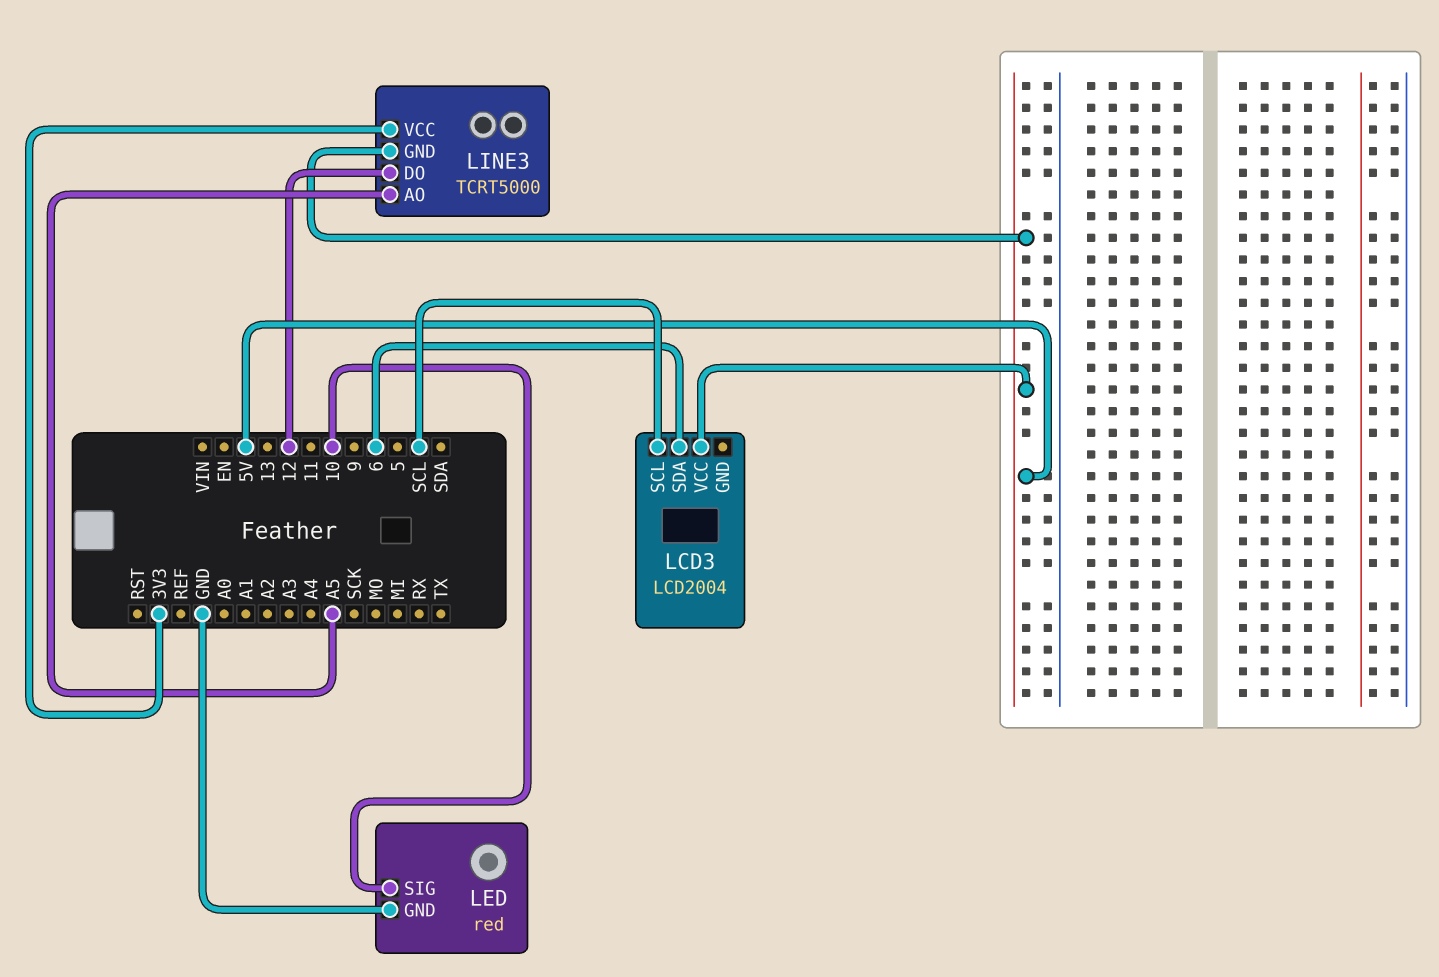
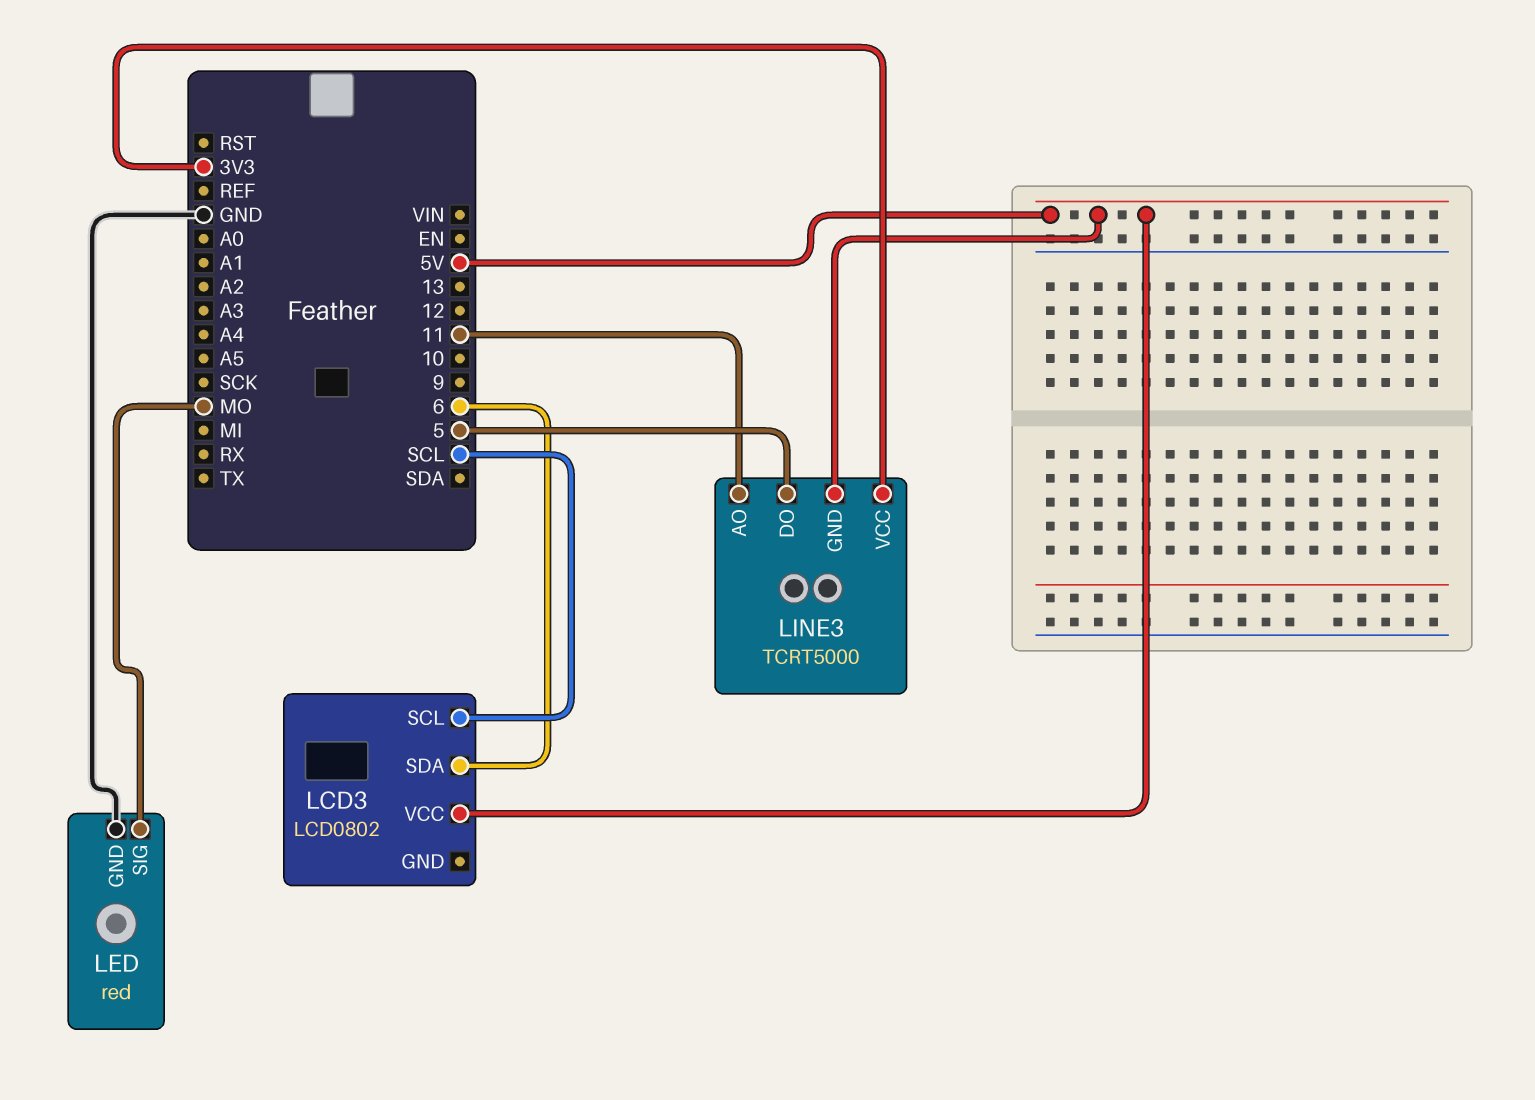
LCD3: LCD2004 -> LCD0802
LED pin SIG: 10 -> MO
LINE3 pin AO: A5 -> 11
LINE3 pin DO: 12 -> 5

